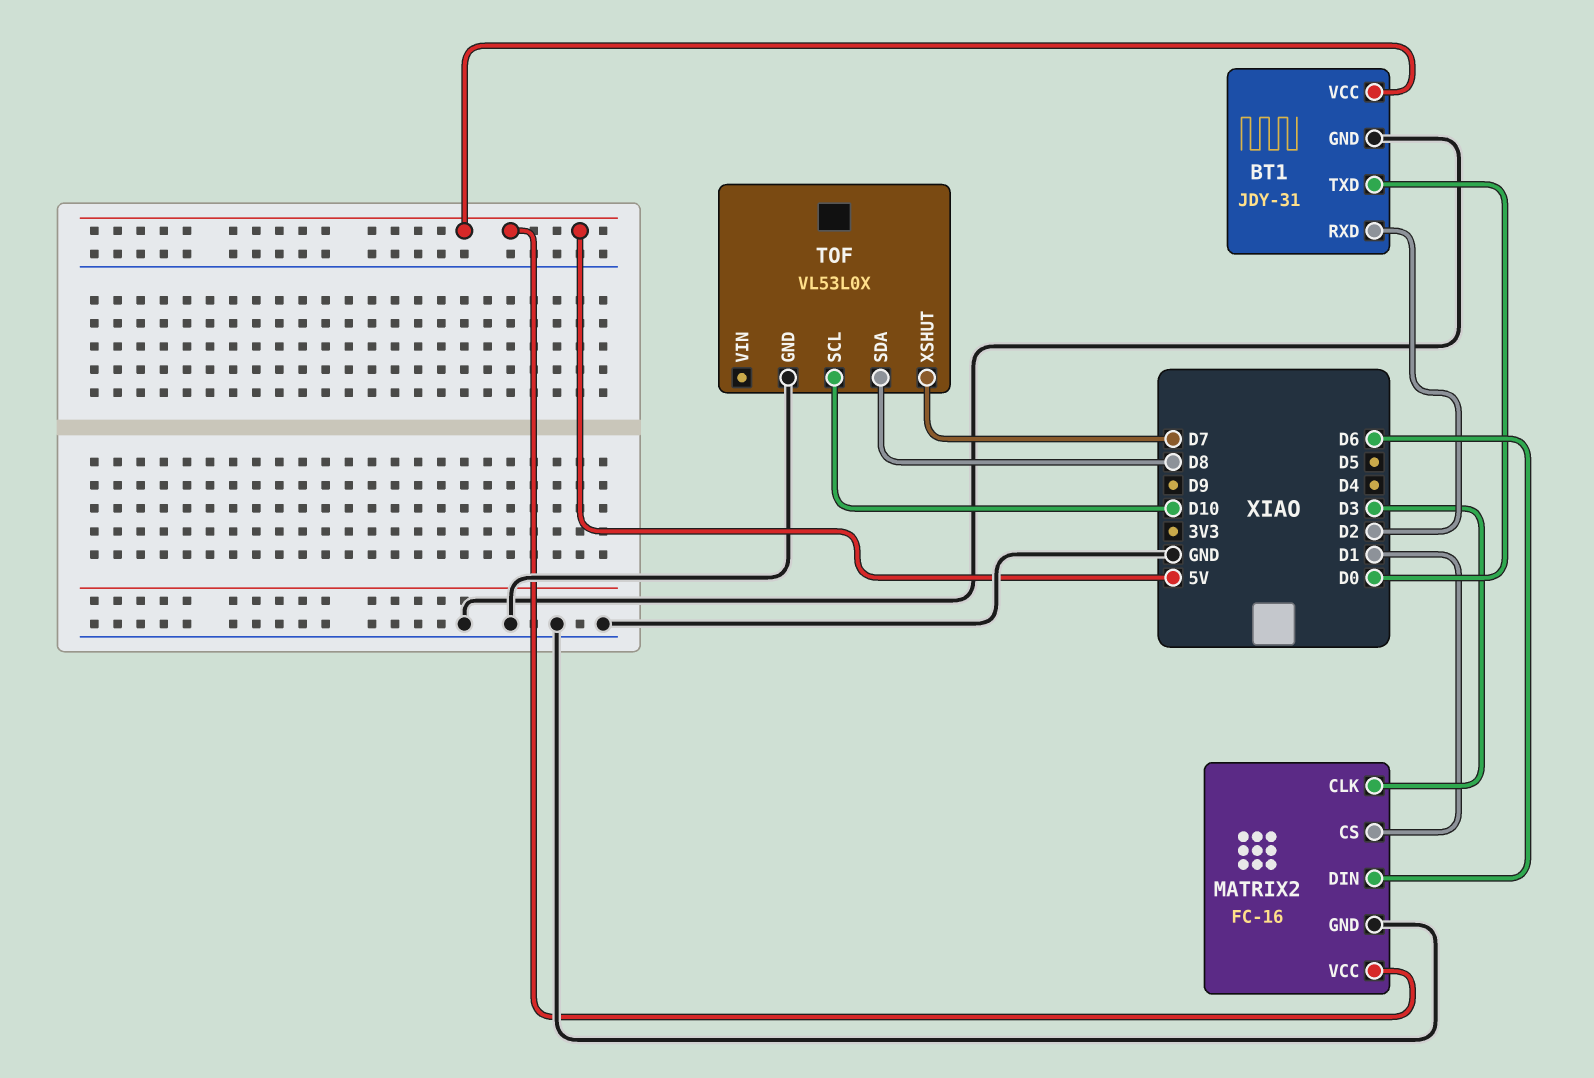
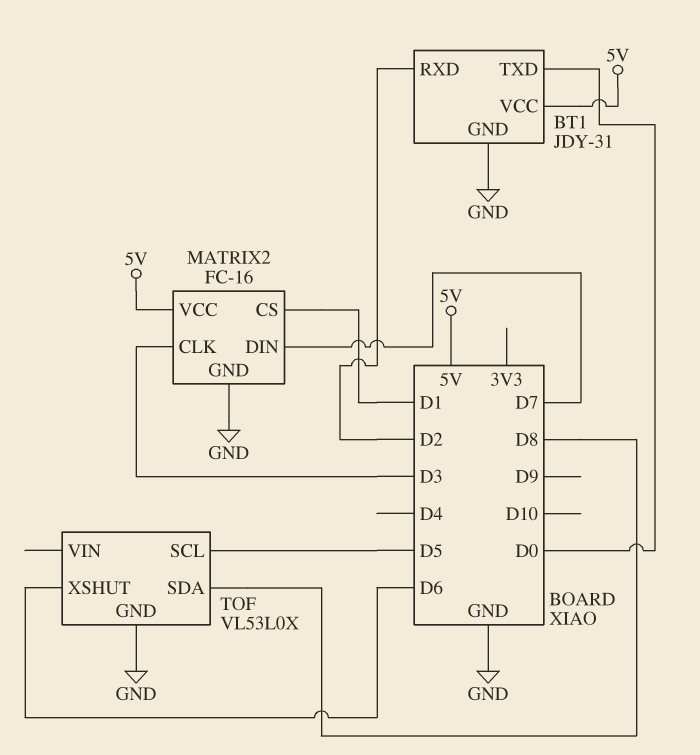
MATRIX2 pin DIN: D6 -> D7
TOF pin SCL: D10 -> D5
TOF pin XSHUT: D7 -> D6

